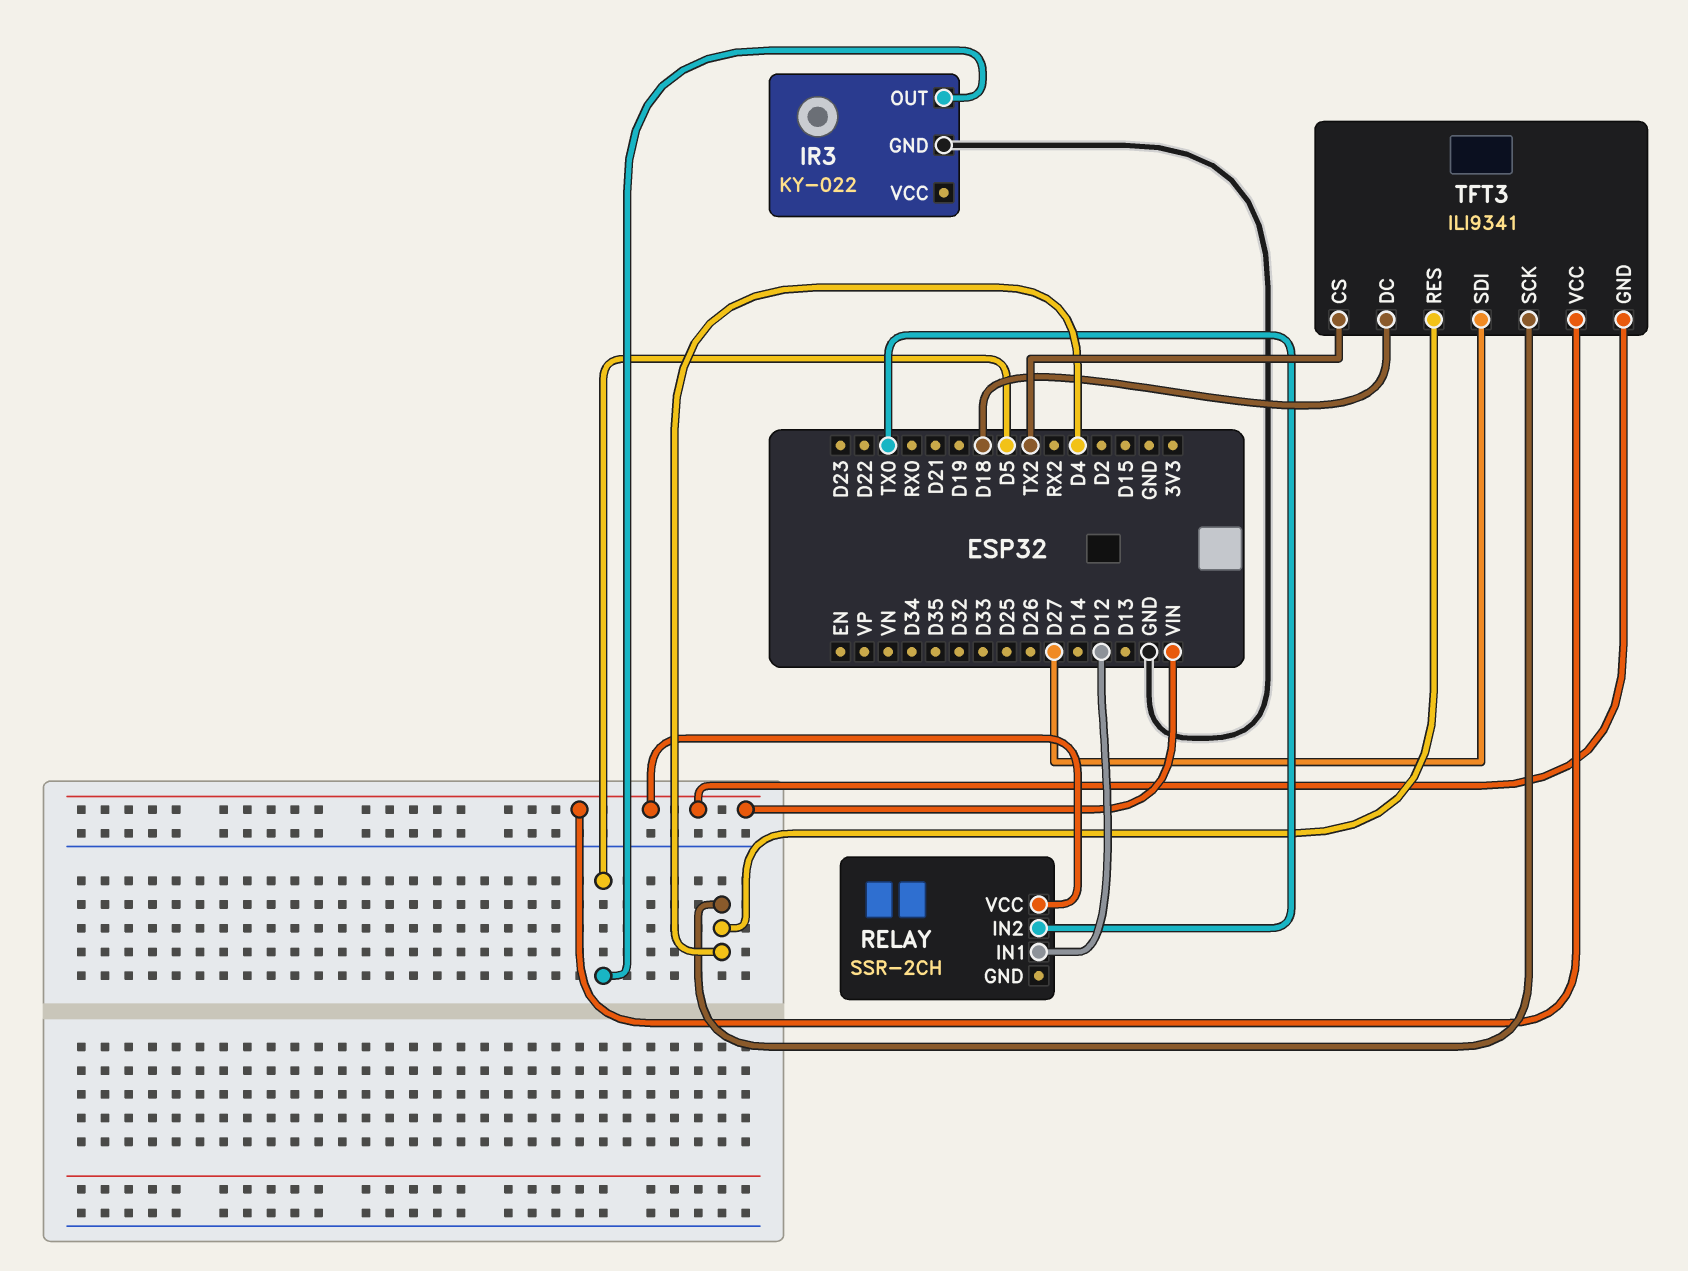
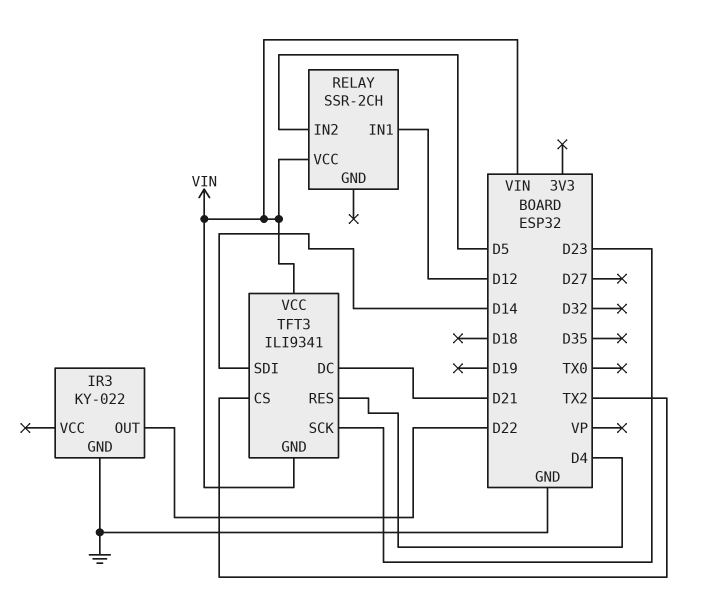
IR3 pin OUT: D5 -> D22
RELAY pin IN2: TX0 -> D5
TFT3 pin DC: D18 -> D21
TFT3 pin SCK: D4 -> D23
TFT3 pin SDI: D27 -> D14

